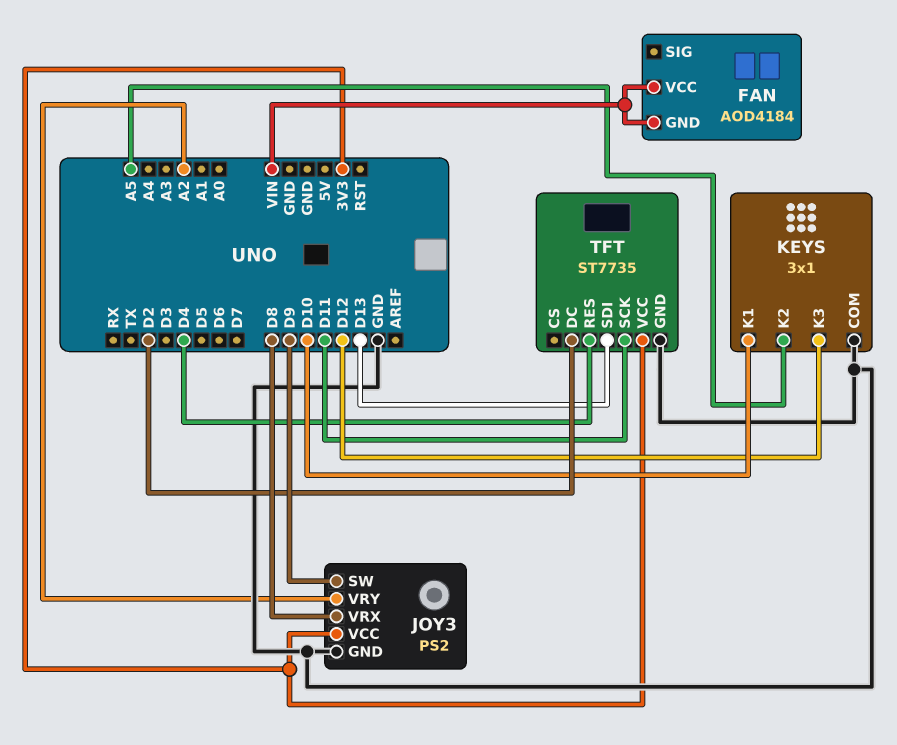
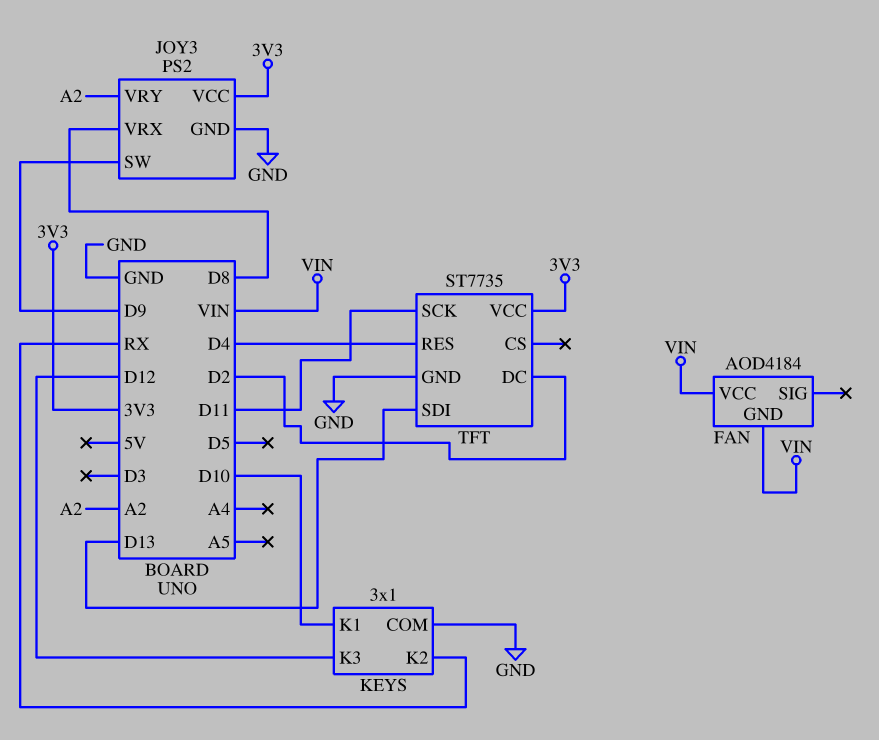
KEYS pin K2: A5 -> RX

